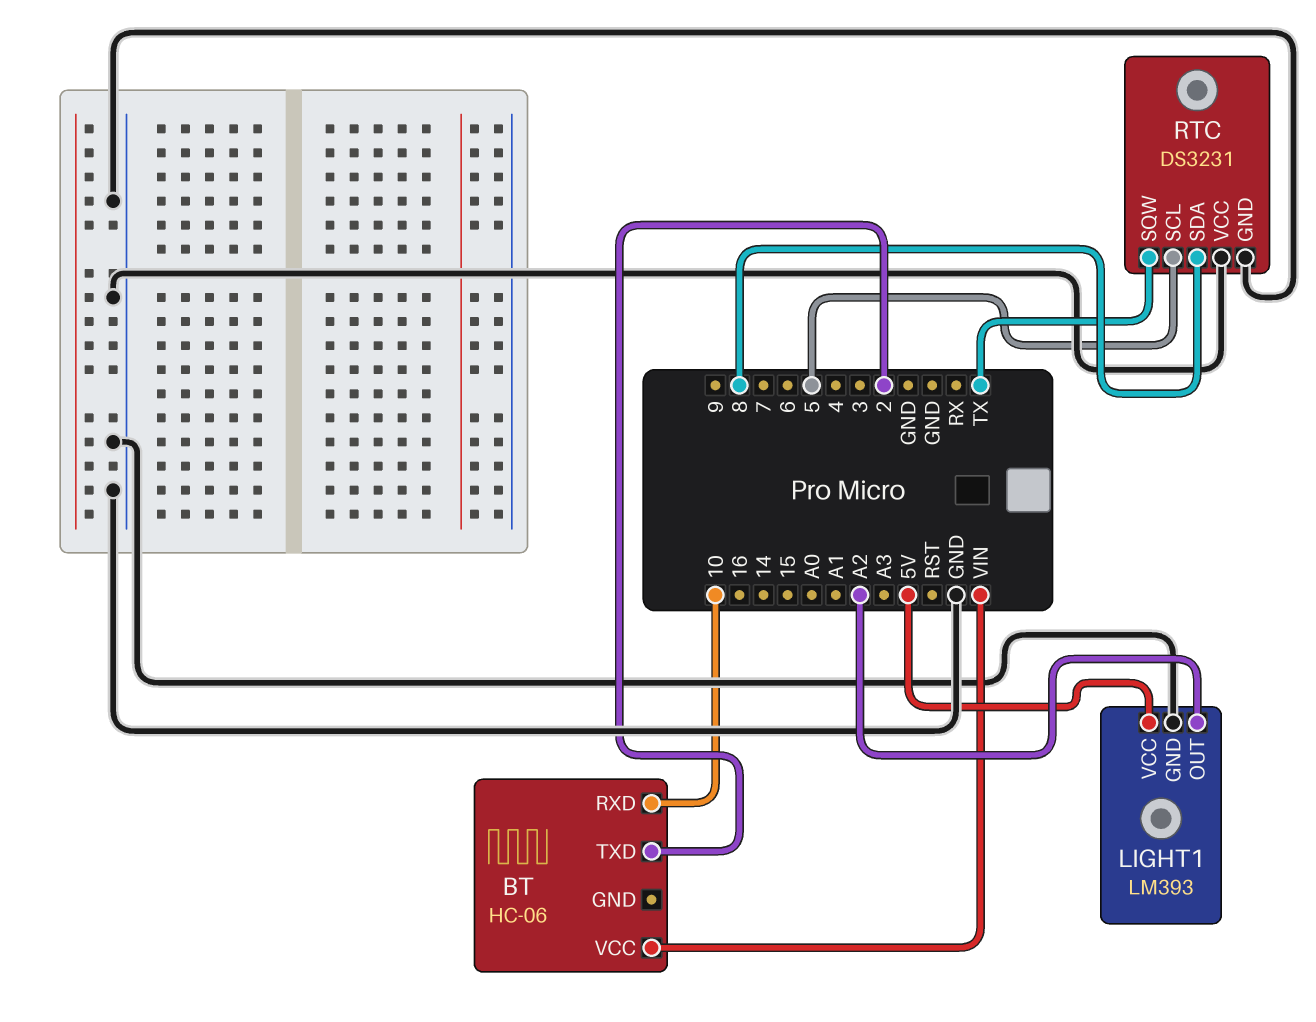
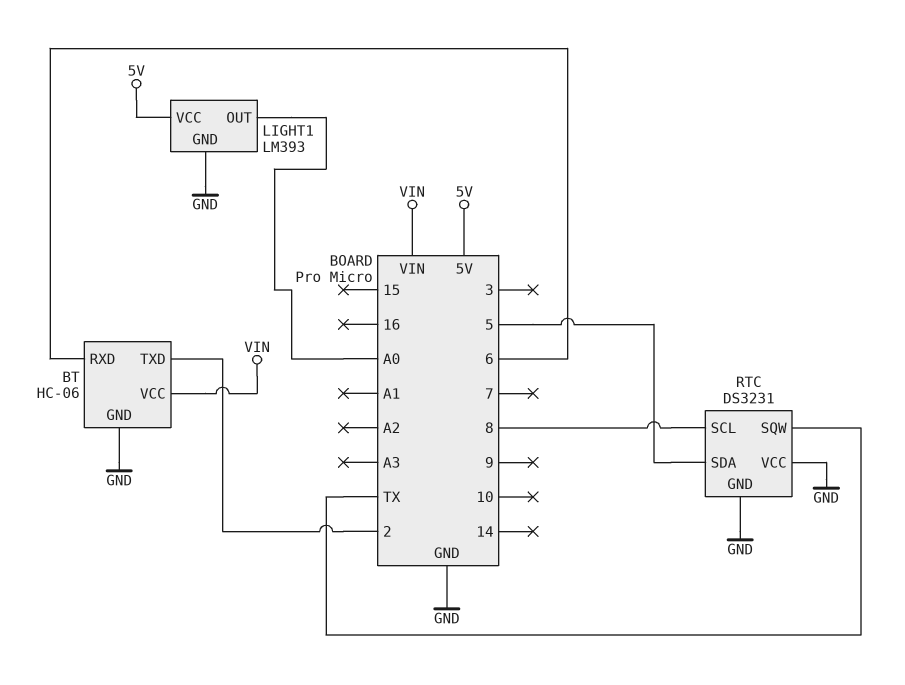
BT pin GND: none -> GND
BT pin RXD: 10 -> 6
LIGHT1 pin OUT: A2 -> A0
RTC pin SCL: 5 -> 8
RTC pin SDA: 8 -> 5

